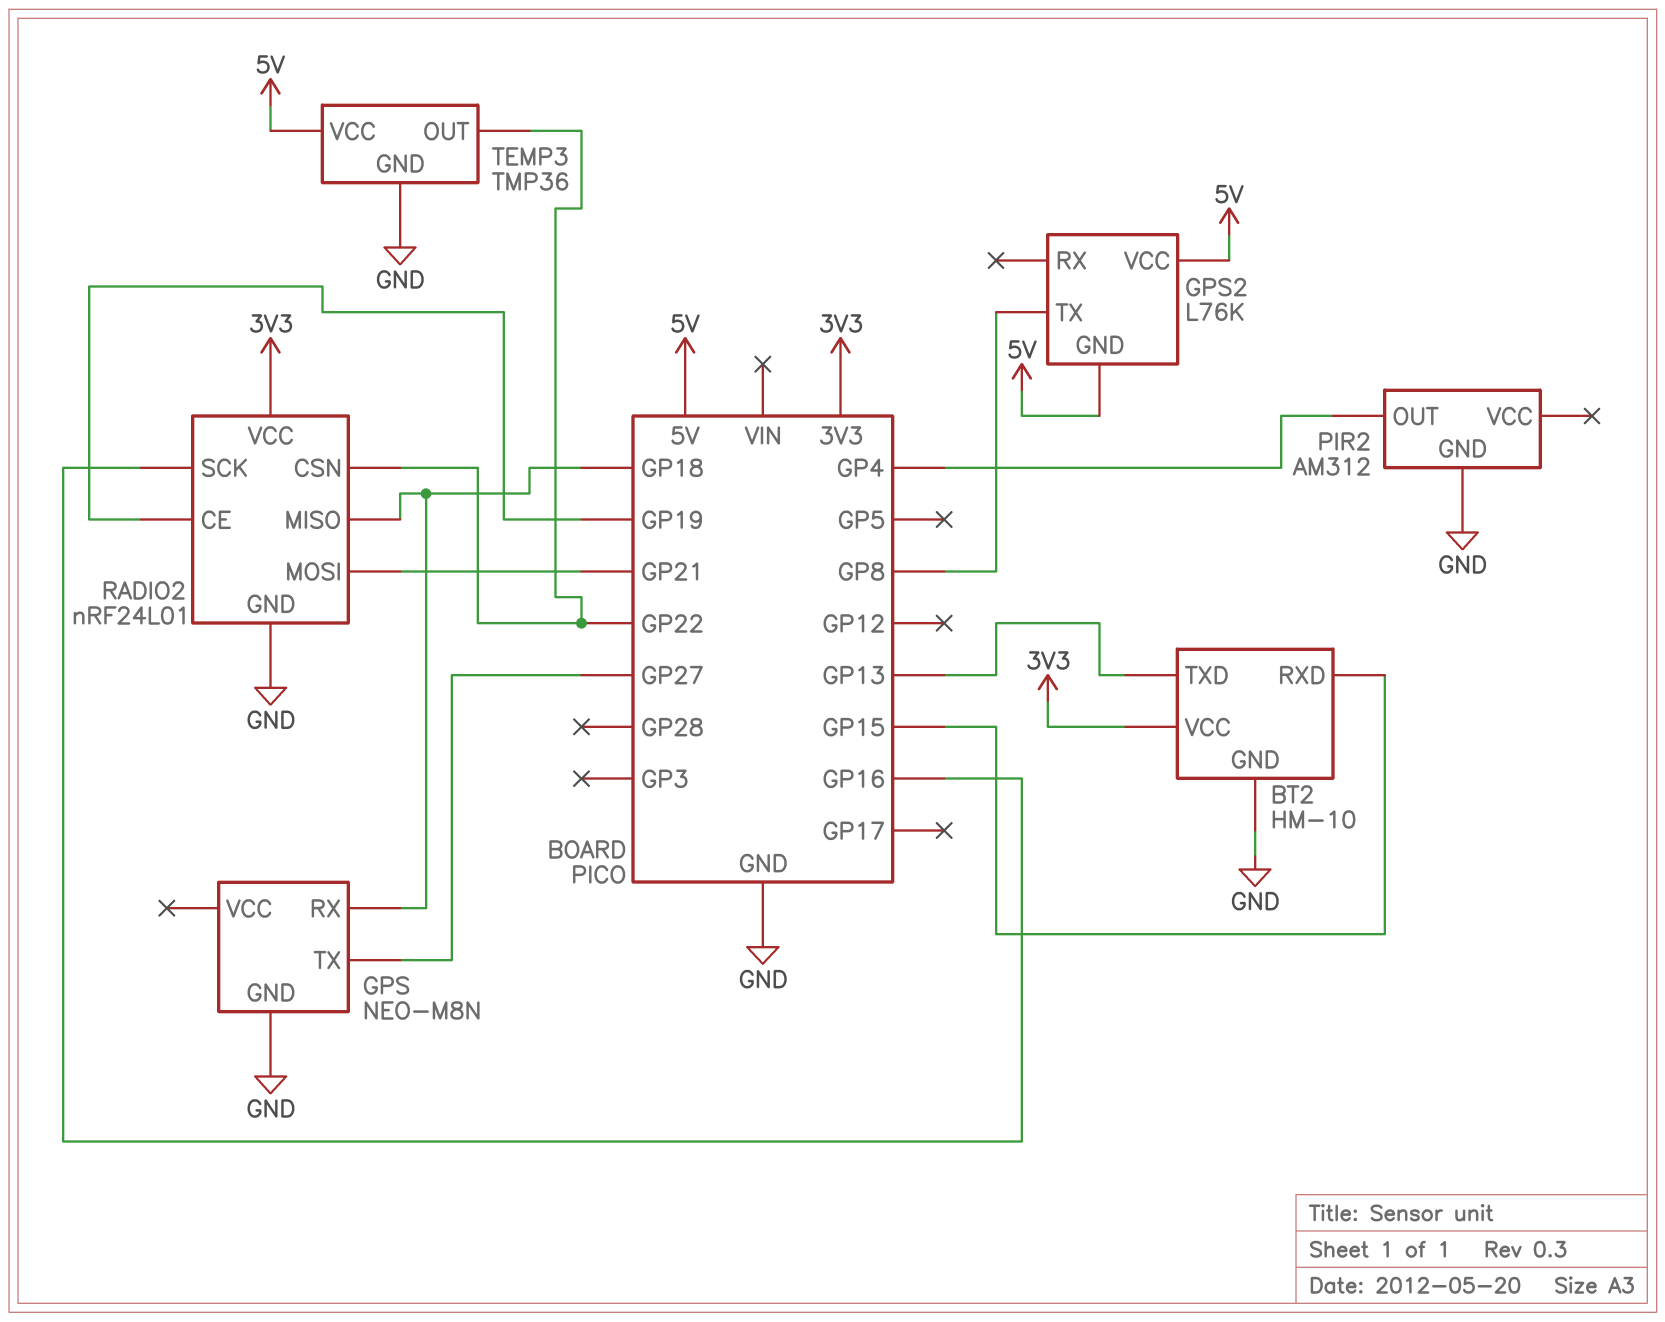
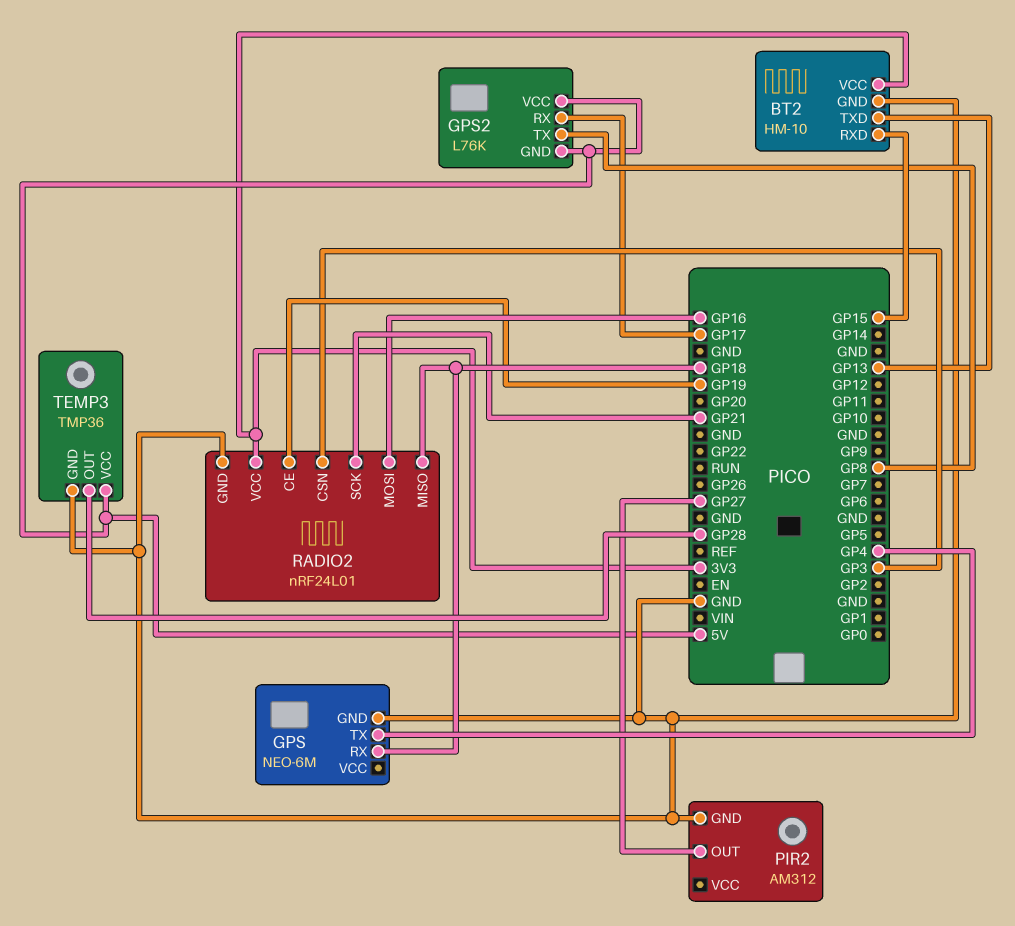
GPS: NEO-M8N -> NEO-6M
GPS pin TX: GP27 -> GP4
GPS2 pin RX: none -> GP17
PIR2 pin OUT: GP4 -> GP27
RADIO2 pin CSN: GP22 -> GP3
RADIO2 pin MOSI: GP21 -> GP16
RADIO2 pin SCK: GP16 -> GP21
TEMP3 pin OUT: GP22 -> GP28

